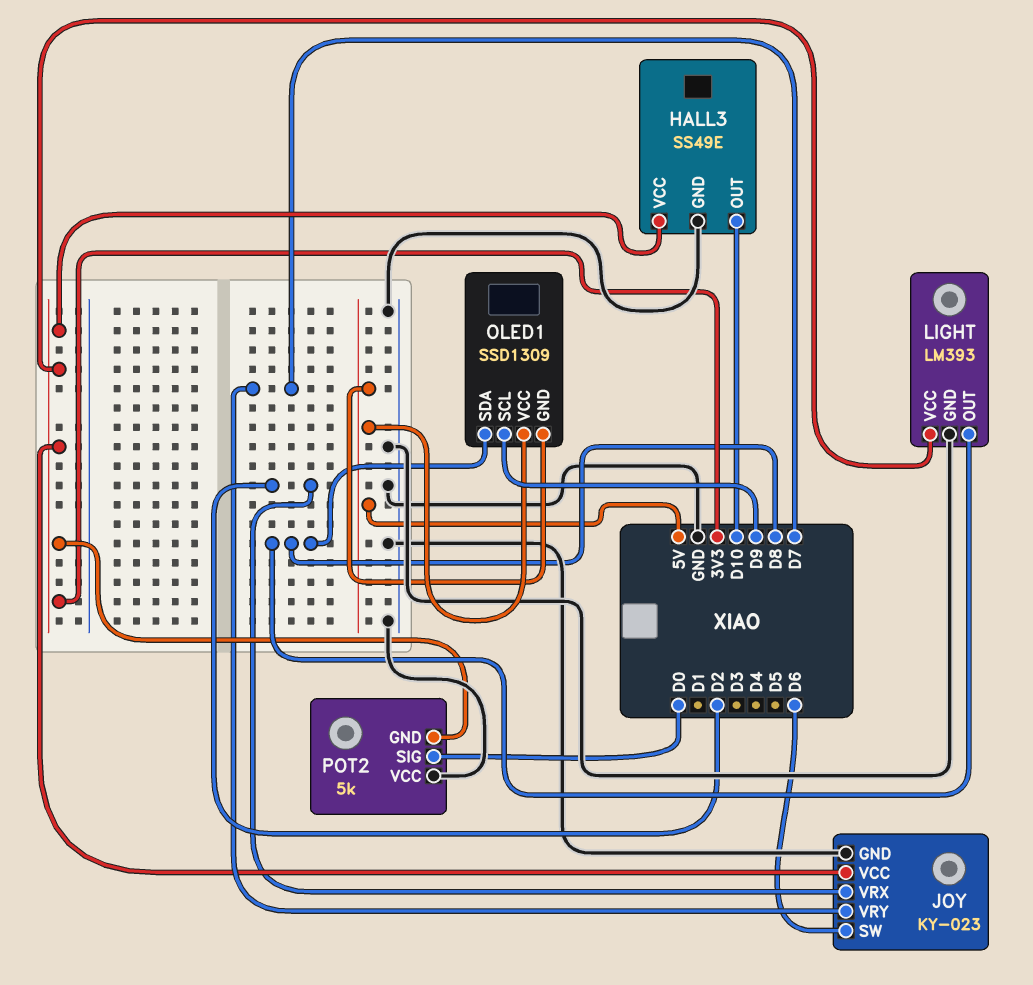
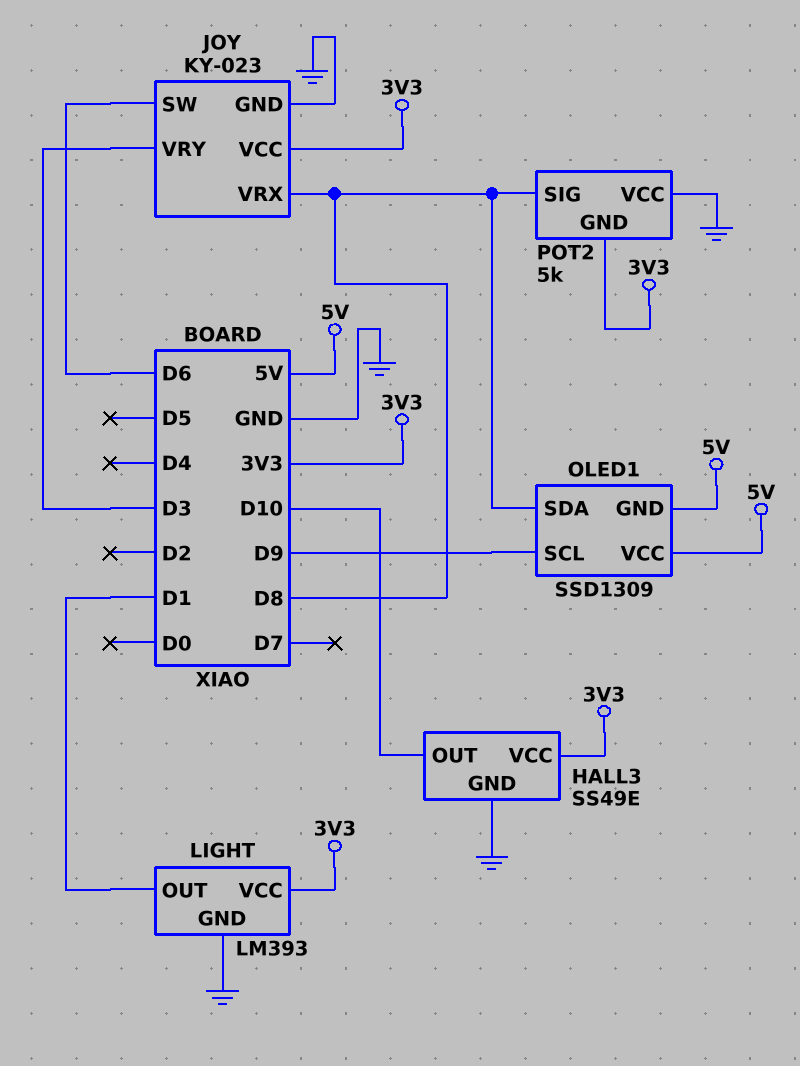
JOY pin VRX: D2 -> D8
JOY pin VRY: D7 -> D3
LIGHT pin OUT: D8 -> D1
POT2 pin SIG: D0 -> D8

